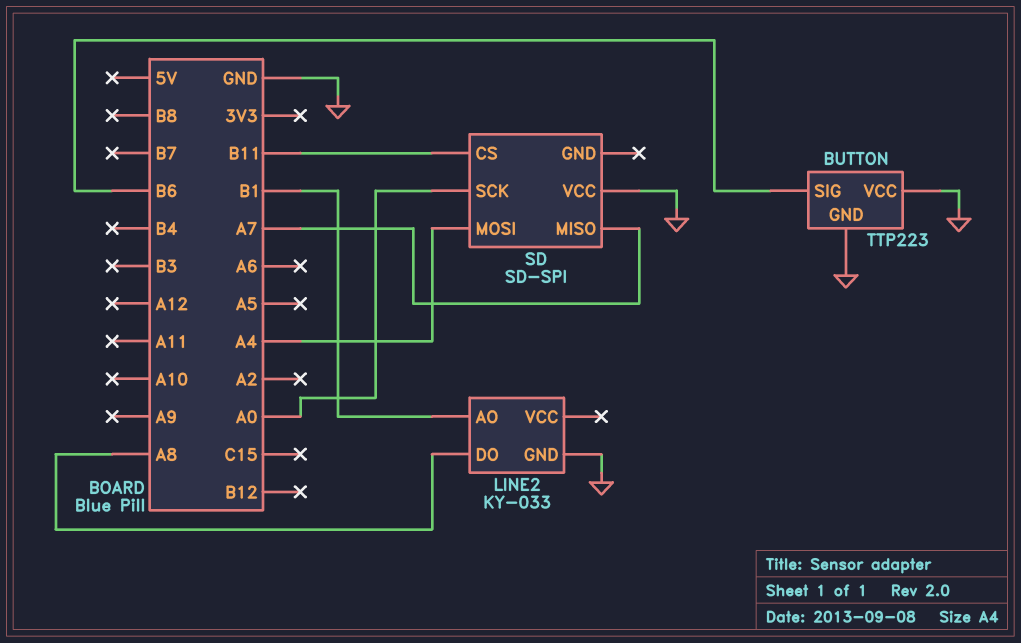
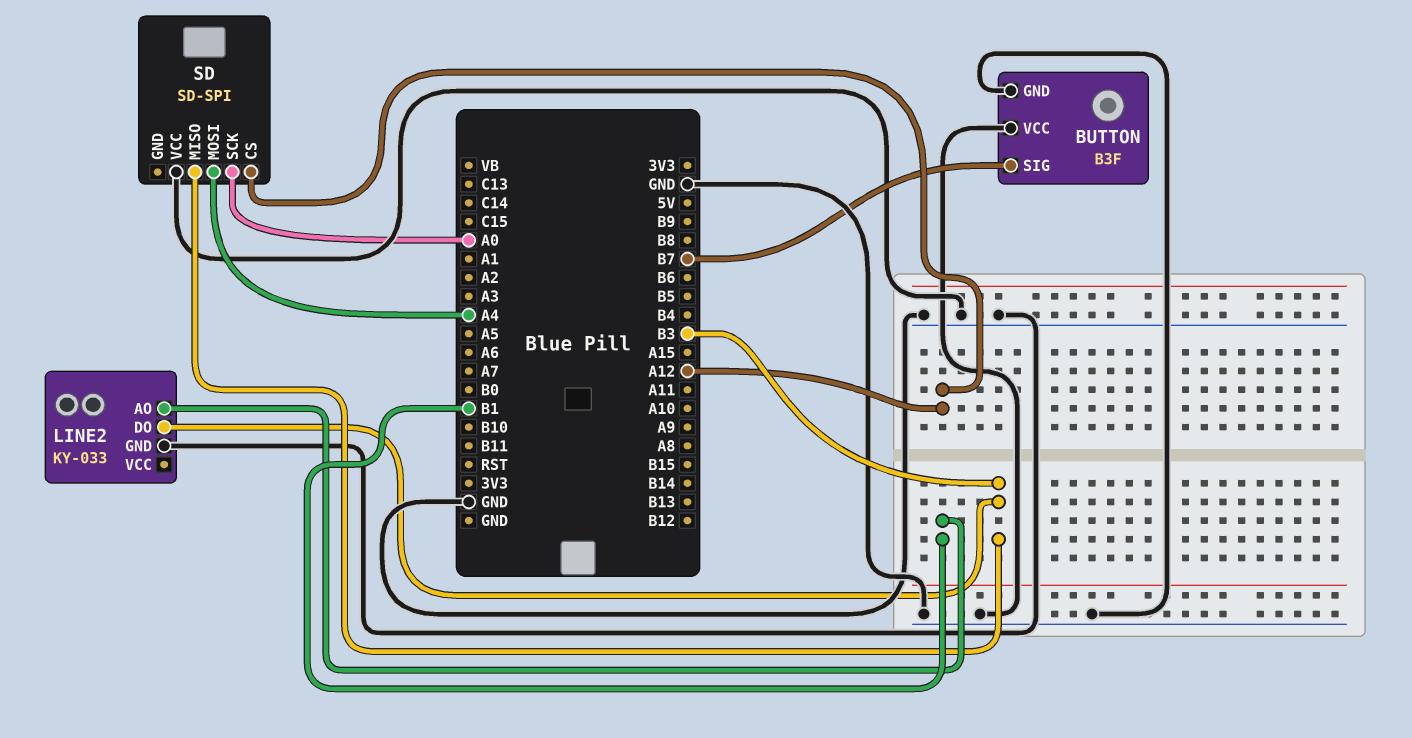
BUTTON: TTP223 -> B3F
BUTTON pin SIG: B6 -> B7
LINE2 pin DO: A8 -> B3
SD pin CS: B11 -> A12
SD pin MISO: A7 -> B3

